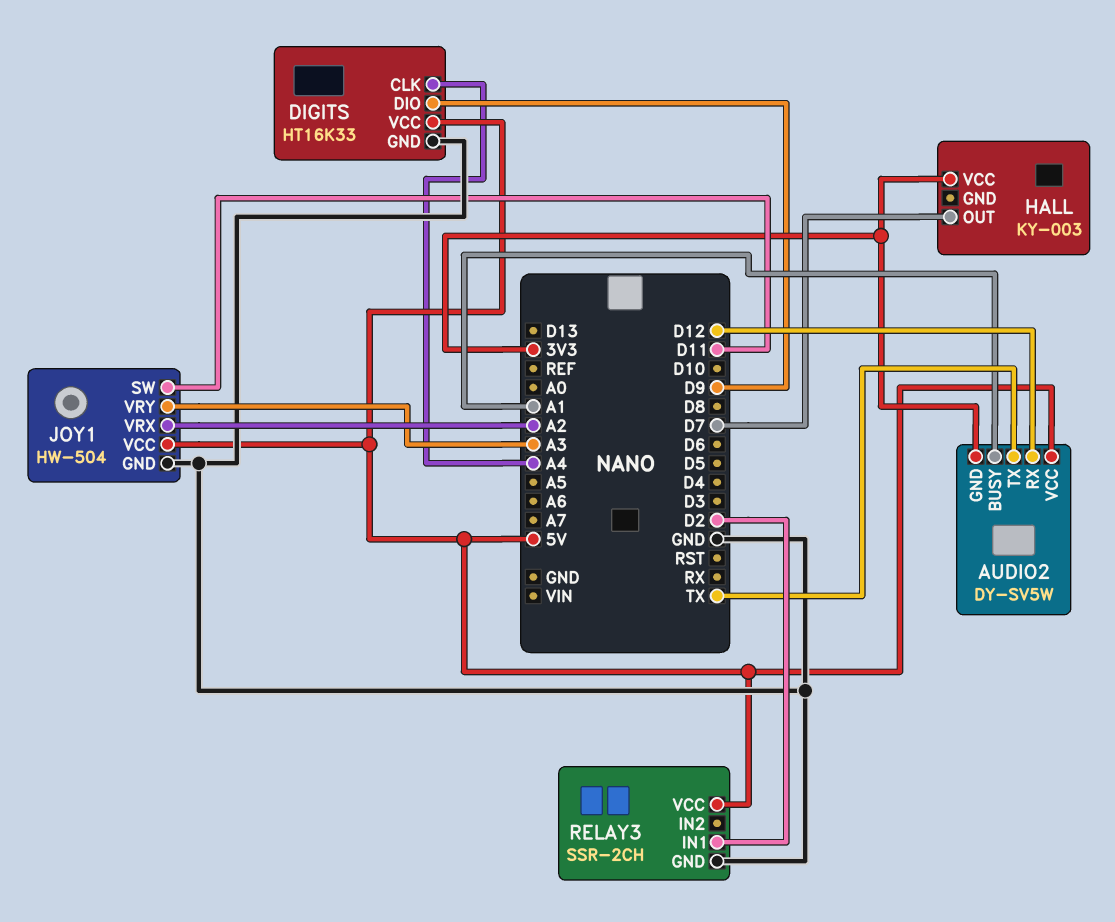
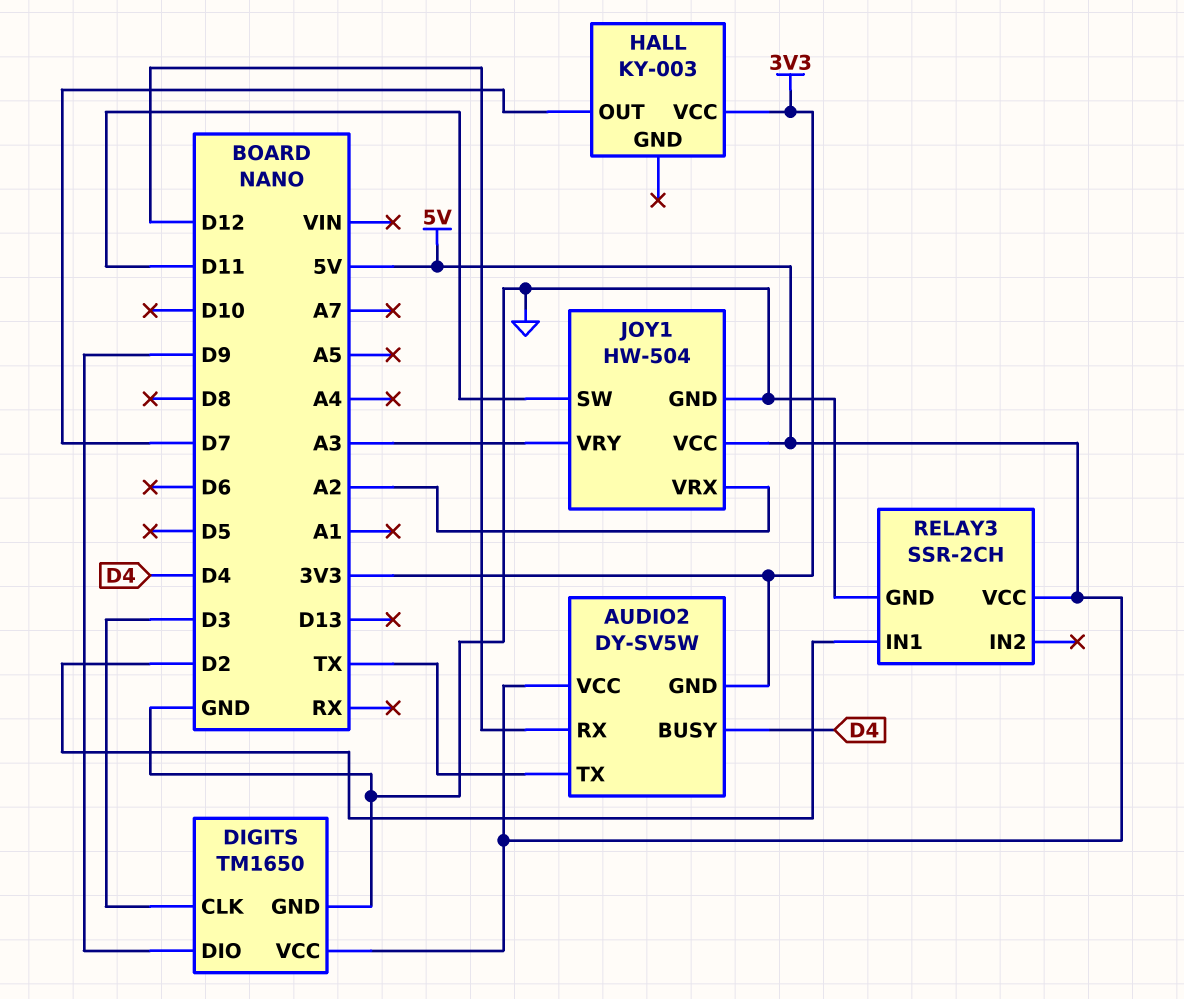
AUDIO2 pin BUSY: A1 -> D4
DIGITS: HT16K33 -> TM1650
DIGITS pin CLK: A4 -> D3

